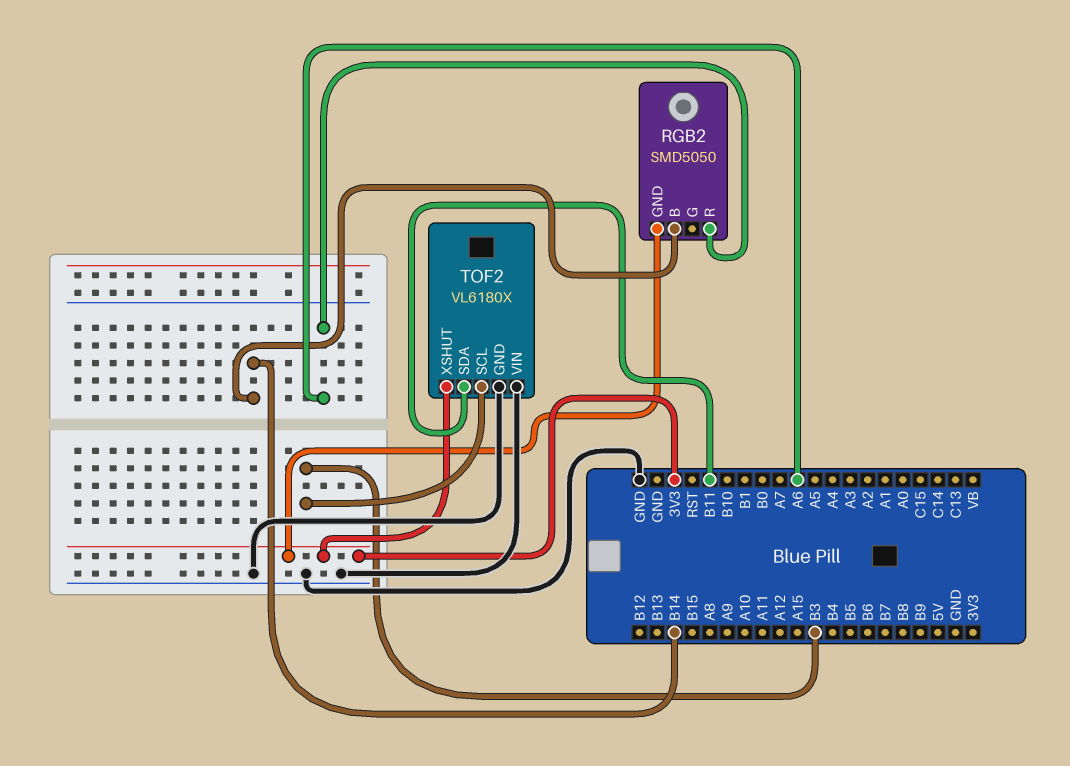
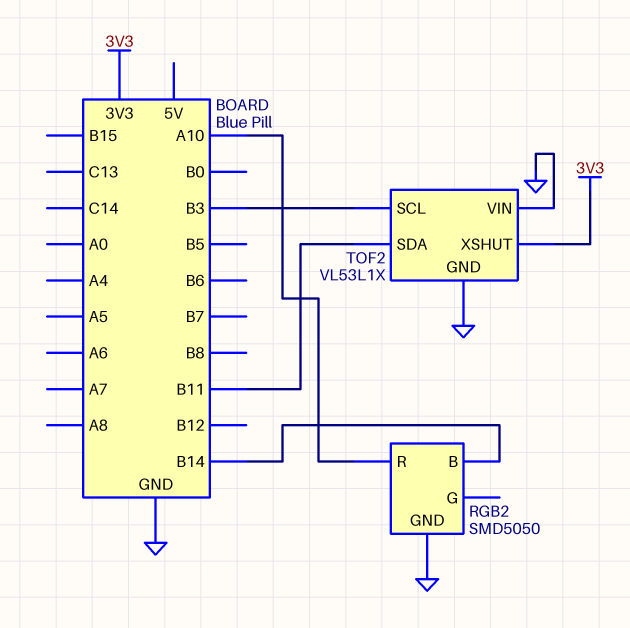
RGB2 pin GND: 3V3 -> GND
RGB2 pin R: A6 -> A10
TOF2: VL6180X -> VL53L1X

